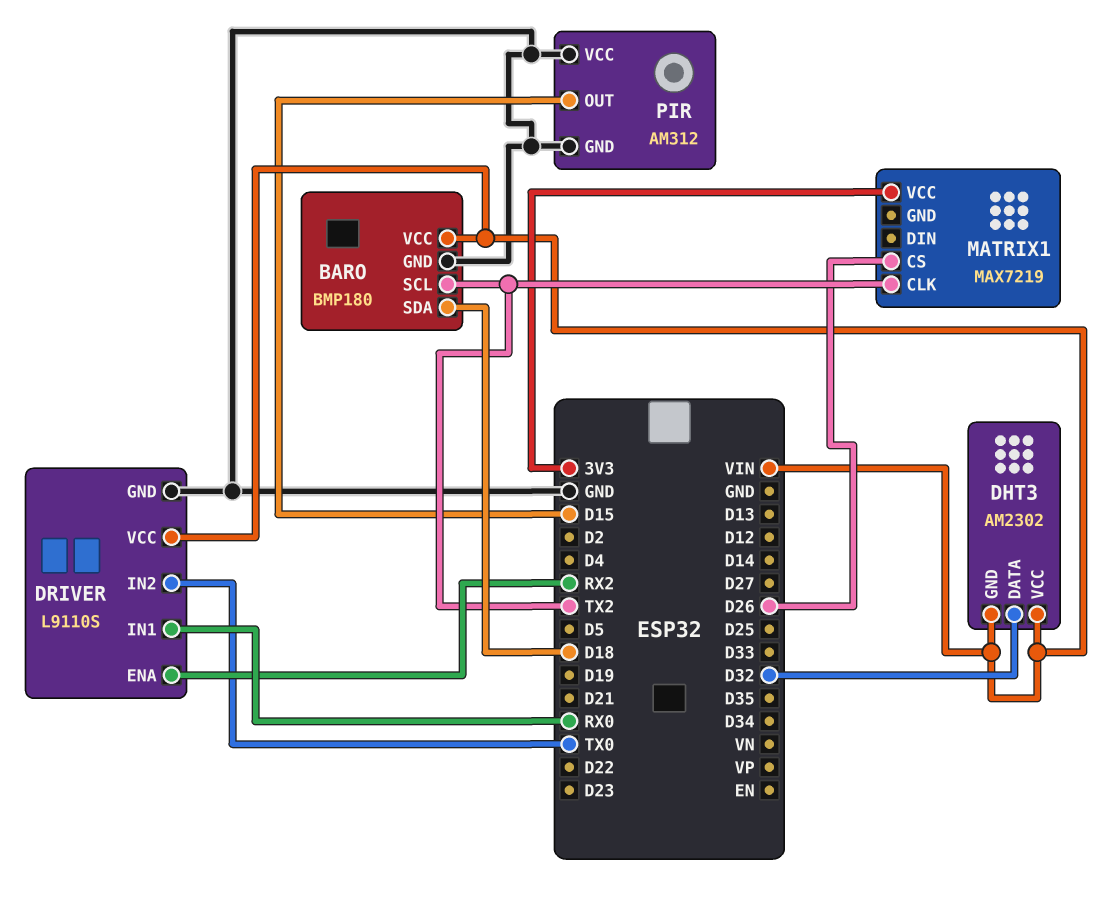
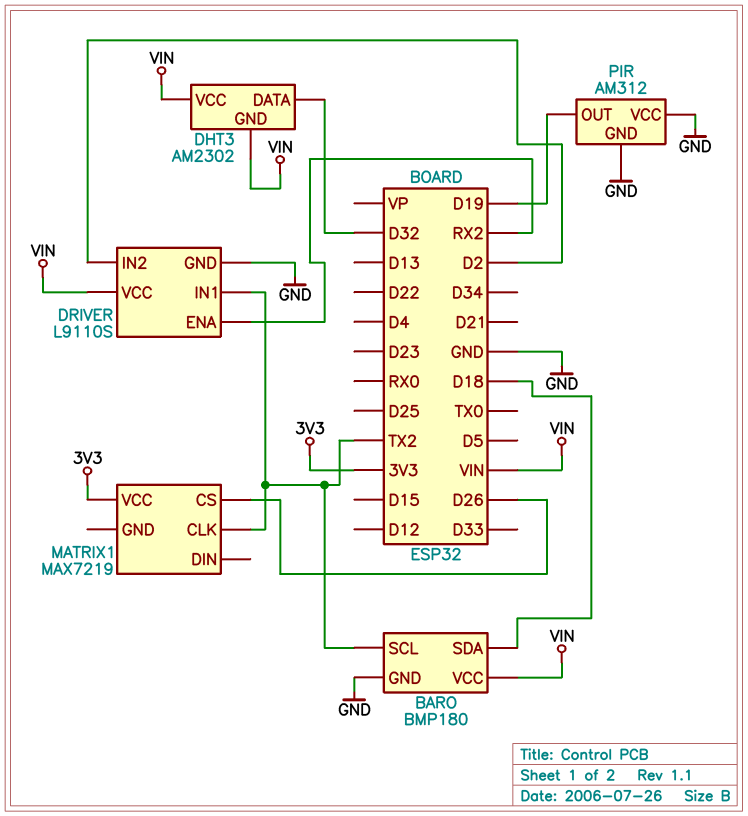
DRIVER pin IN1: RX0 -> TX2
DRIVER pin IN2: TX0 -> D2
PIR pin OUT: D15 -> D19

